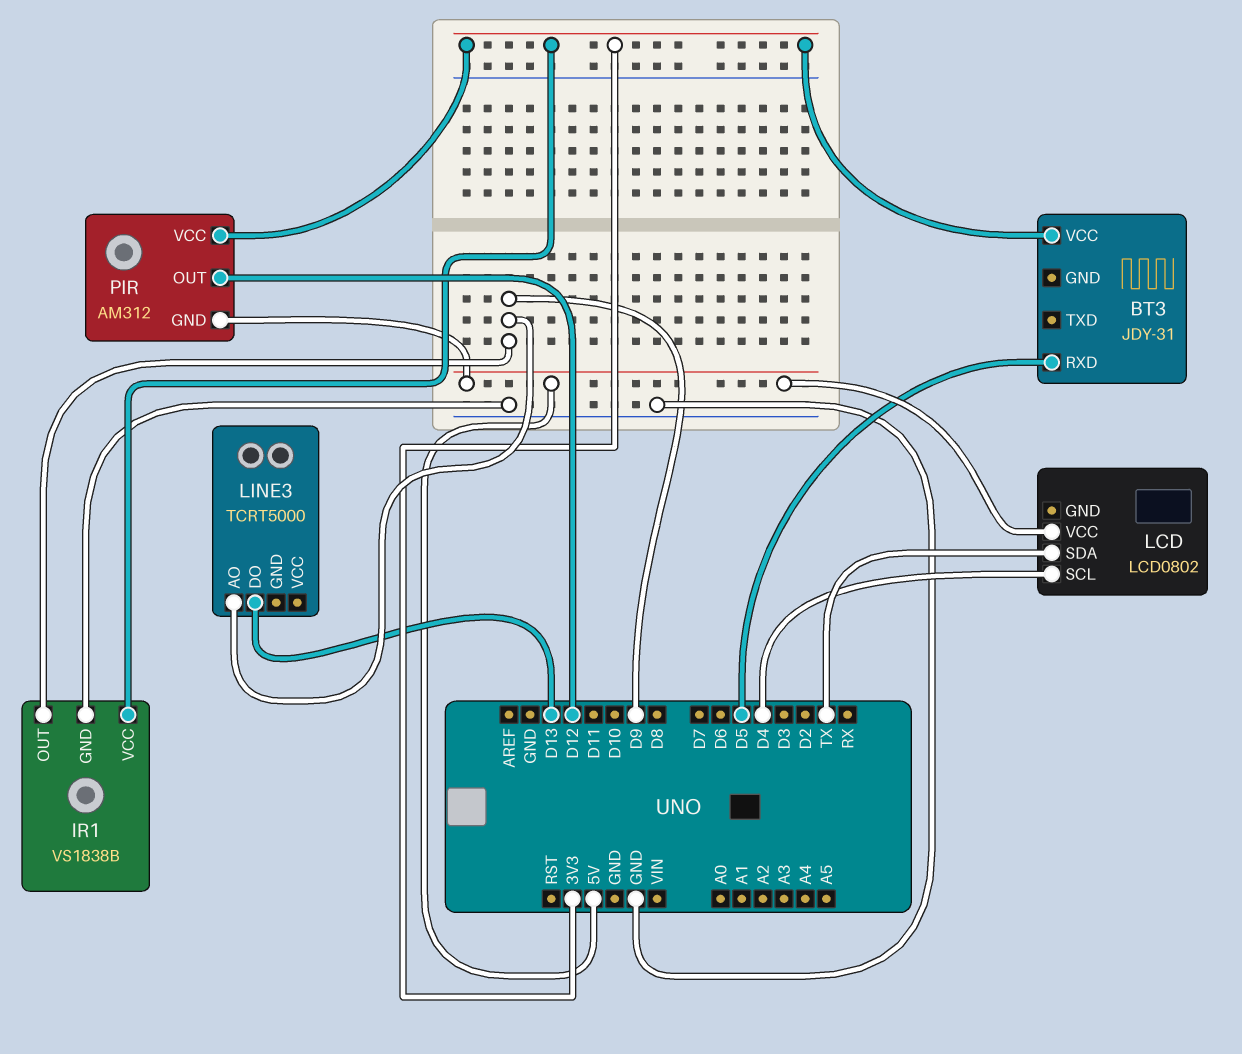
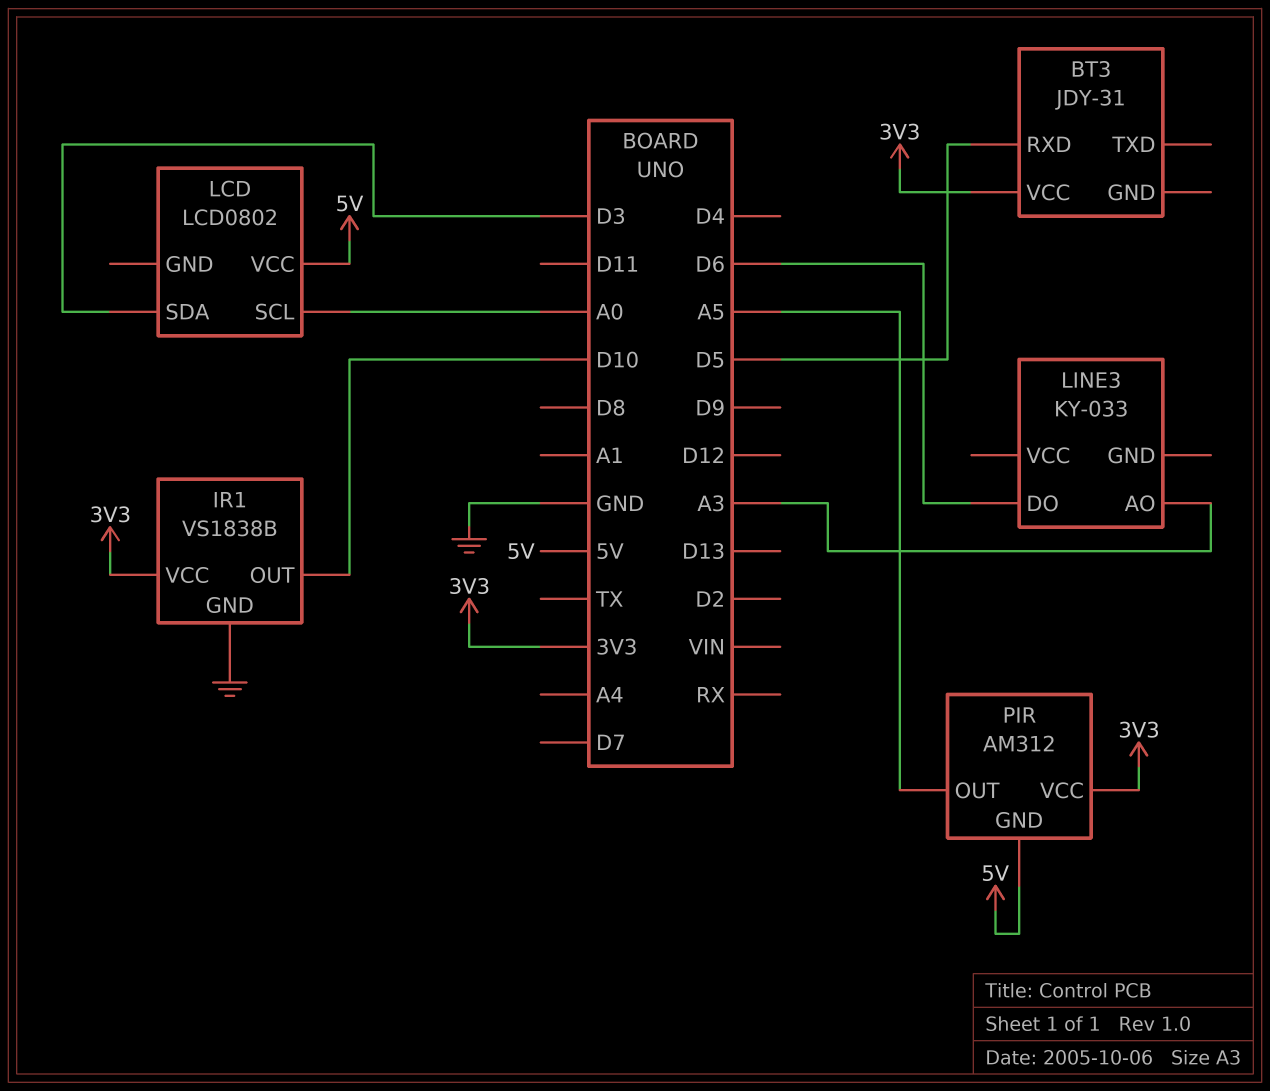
IR1 pin OUT: D9 -> D10
LCD pin SCL: D4 -> A0
LCD pin SDA: TX -> D3
LINE3: TCRT5000 -> KY-033
LINE3 pin AO: D9 -> A3
LINE3 pin DO: D13 -> D6
PIR pin OUT: D12 -> A5

